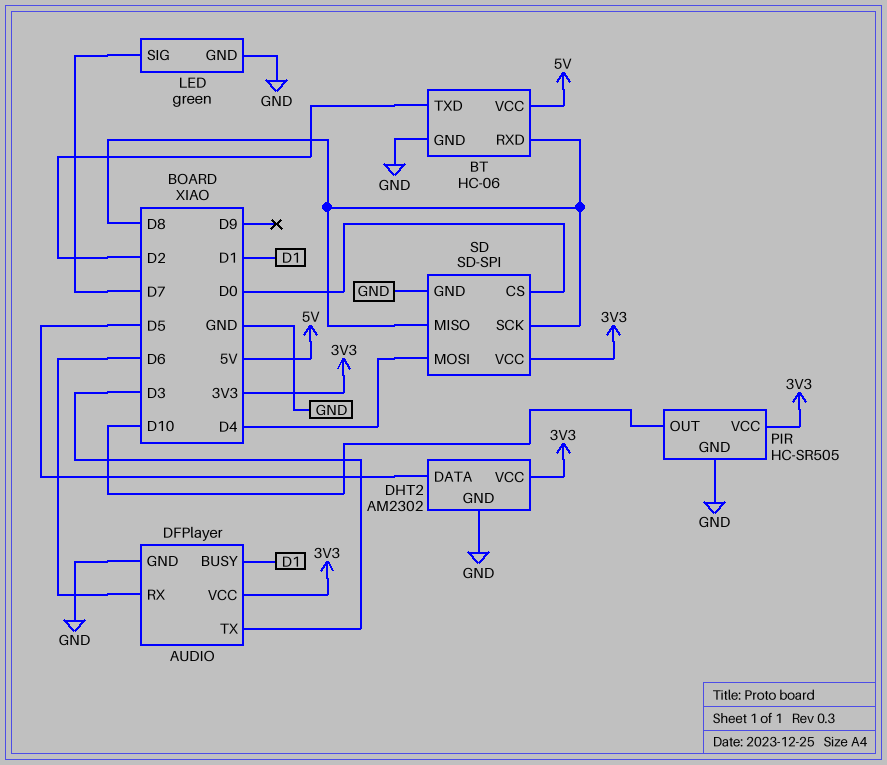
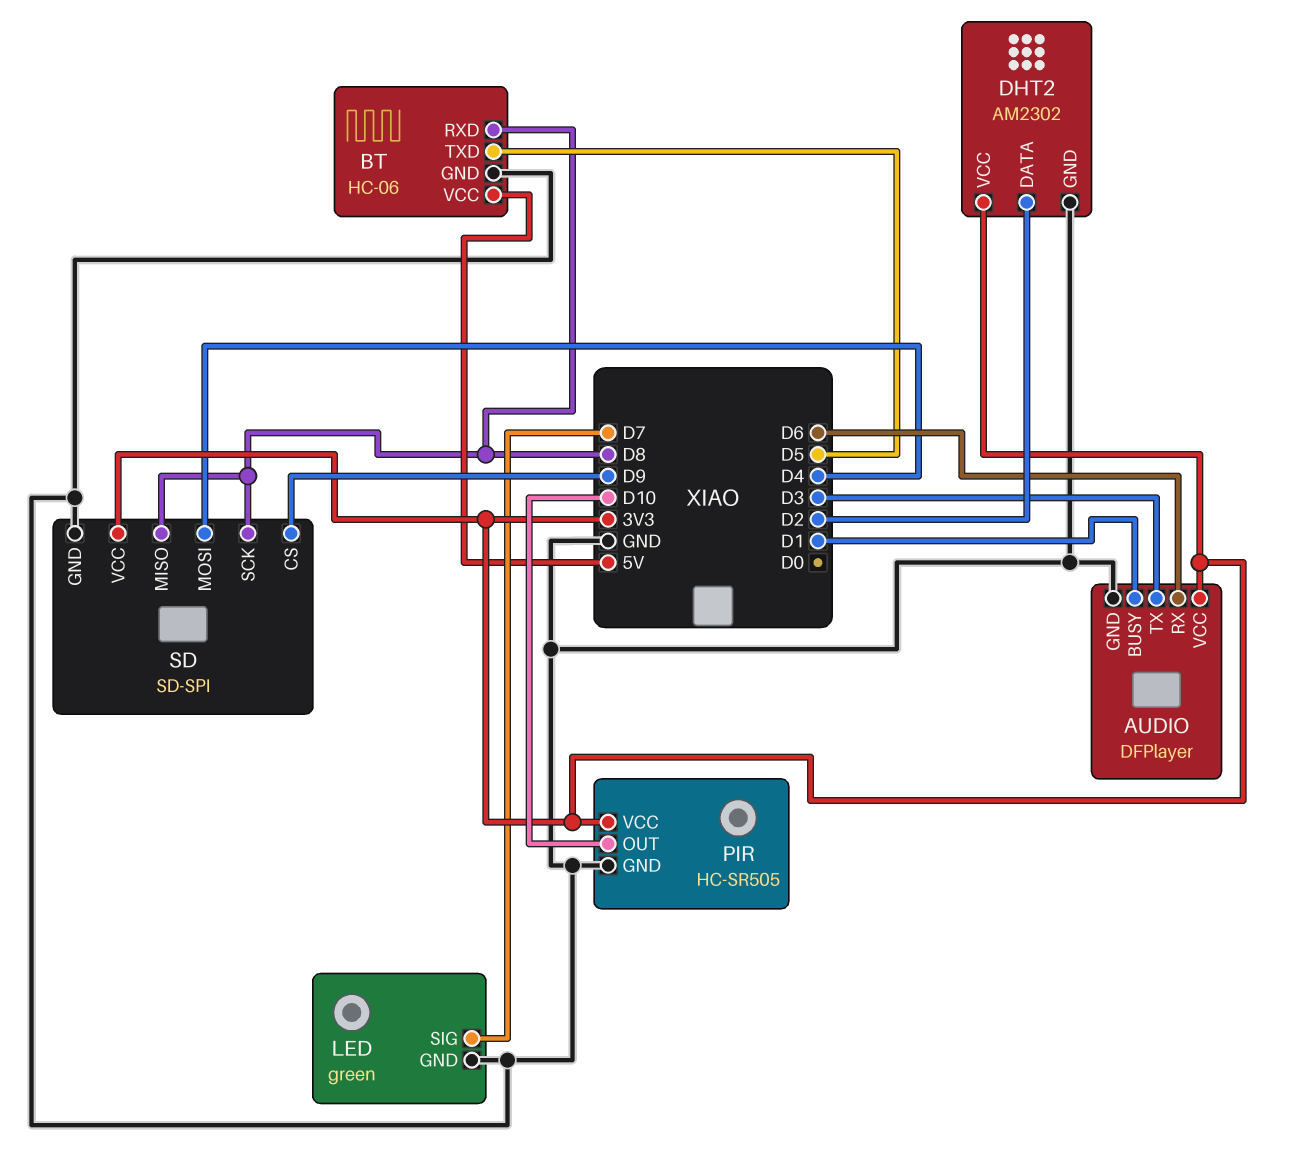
BT pin TXD: D2 -> D5
DHT2 pin DATA: D5 -> D2
SD pin CS: D0 -> D9

